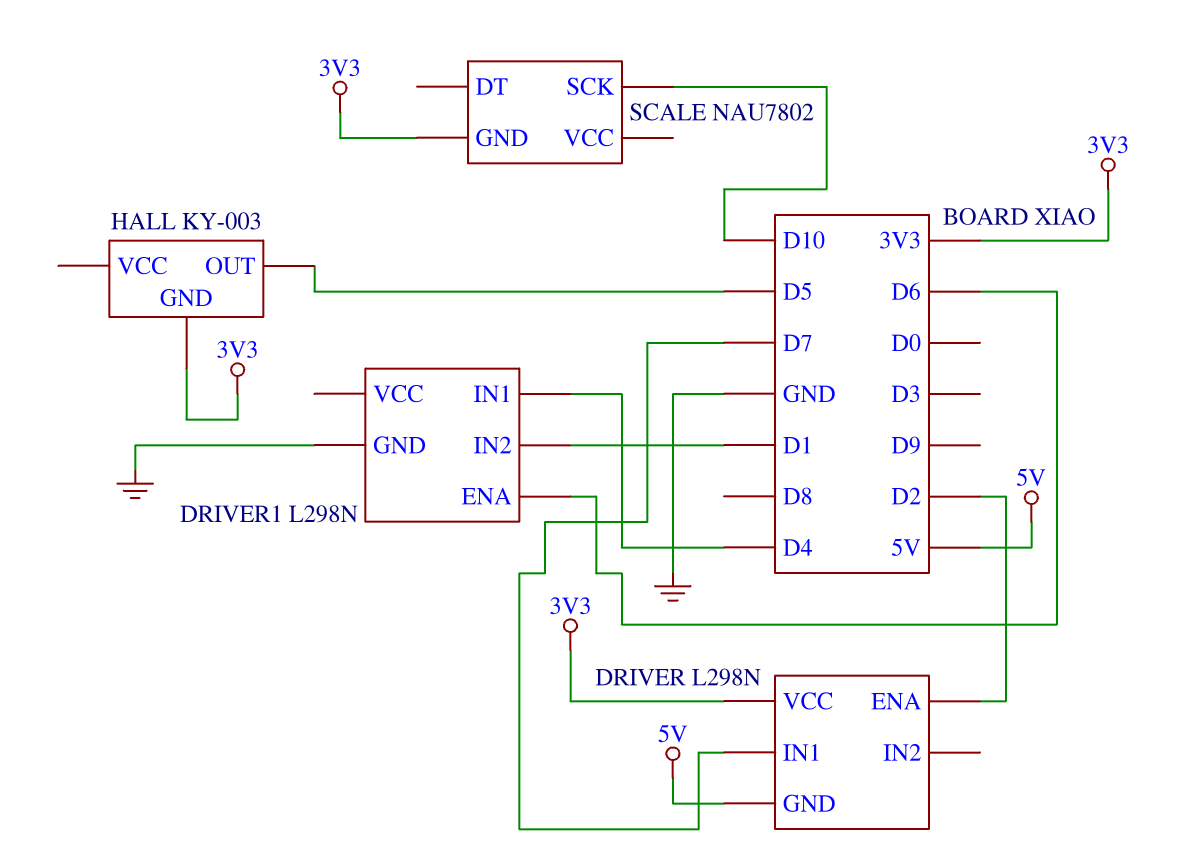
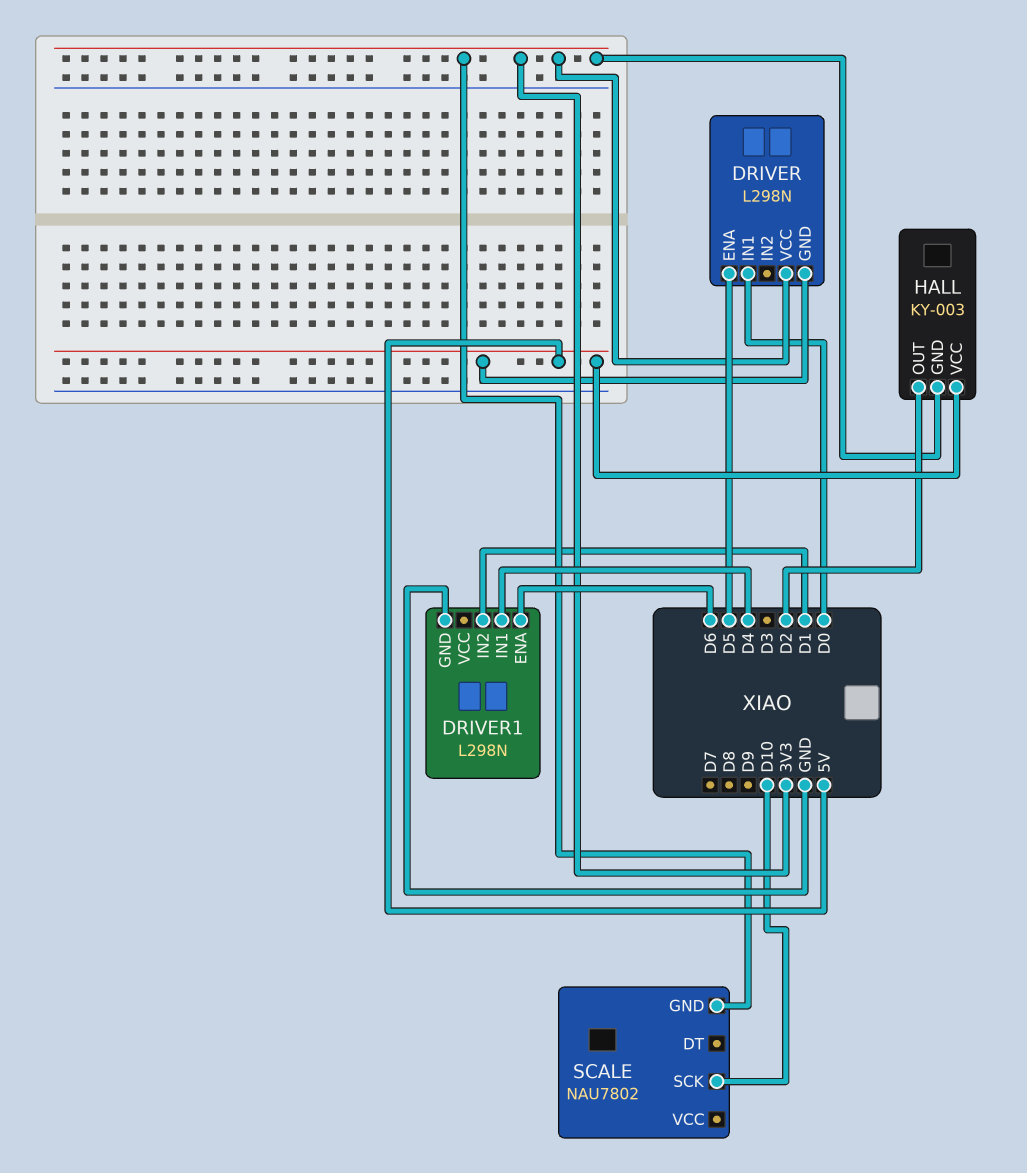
DRIVER pin ENA: D2 -> D5
DRIVER pin IN1: D7 -> D0
HALL pin OUT: D5 -> D2
HALL pin VCC: none -> 5V

